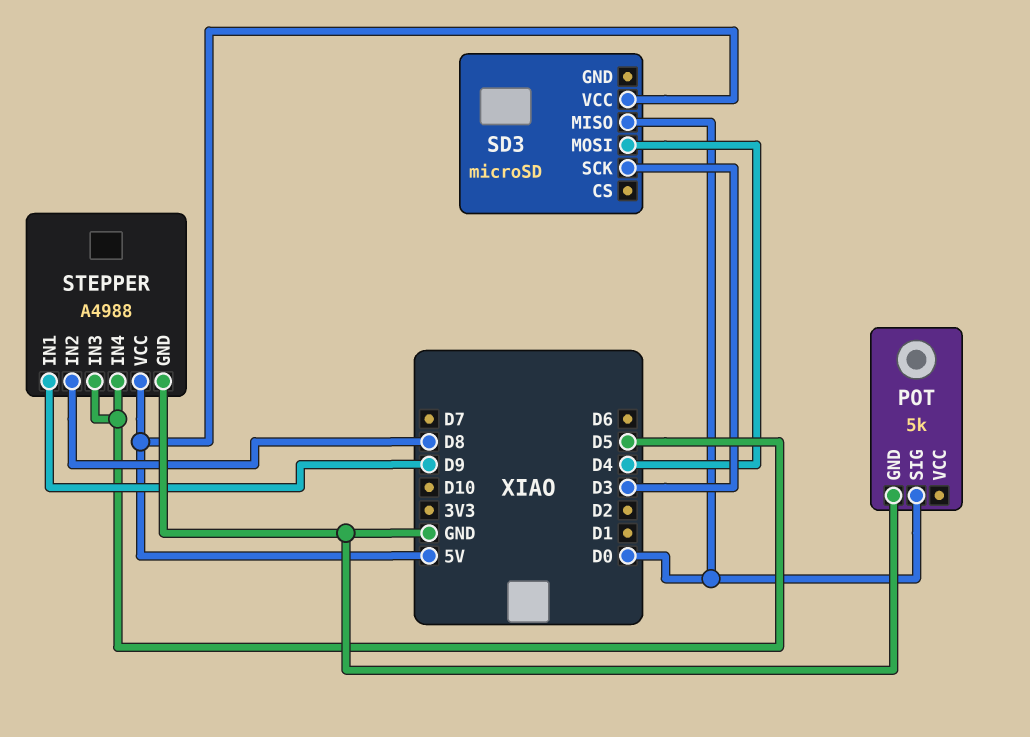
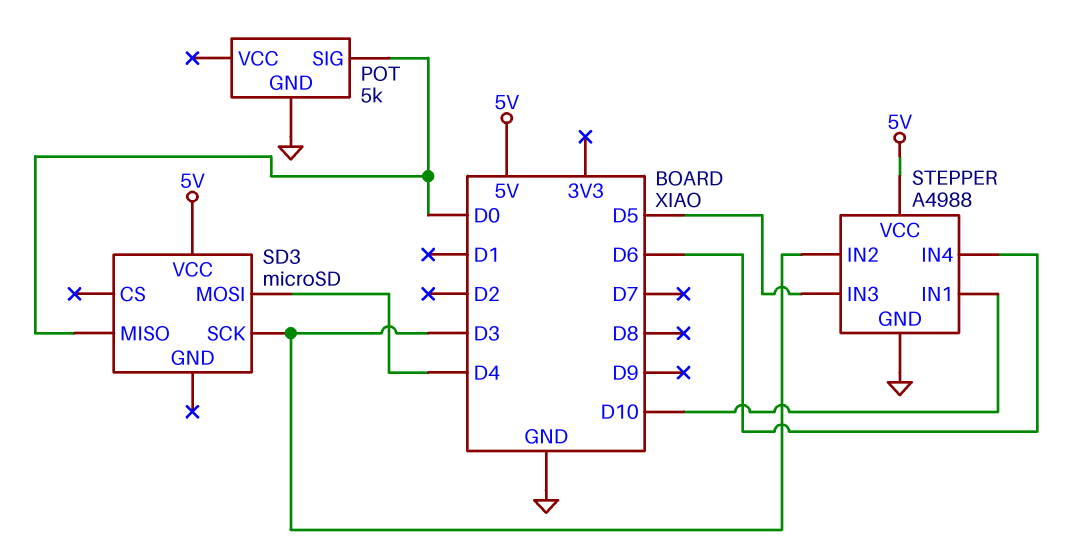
STEPPER pin IN1: D9 -> D10
STEPPER pin IN2: D8 -> D3
STEPPER pin IN4: D5 -> D6

